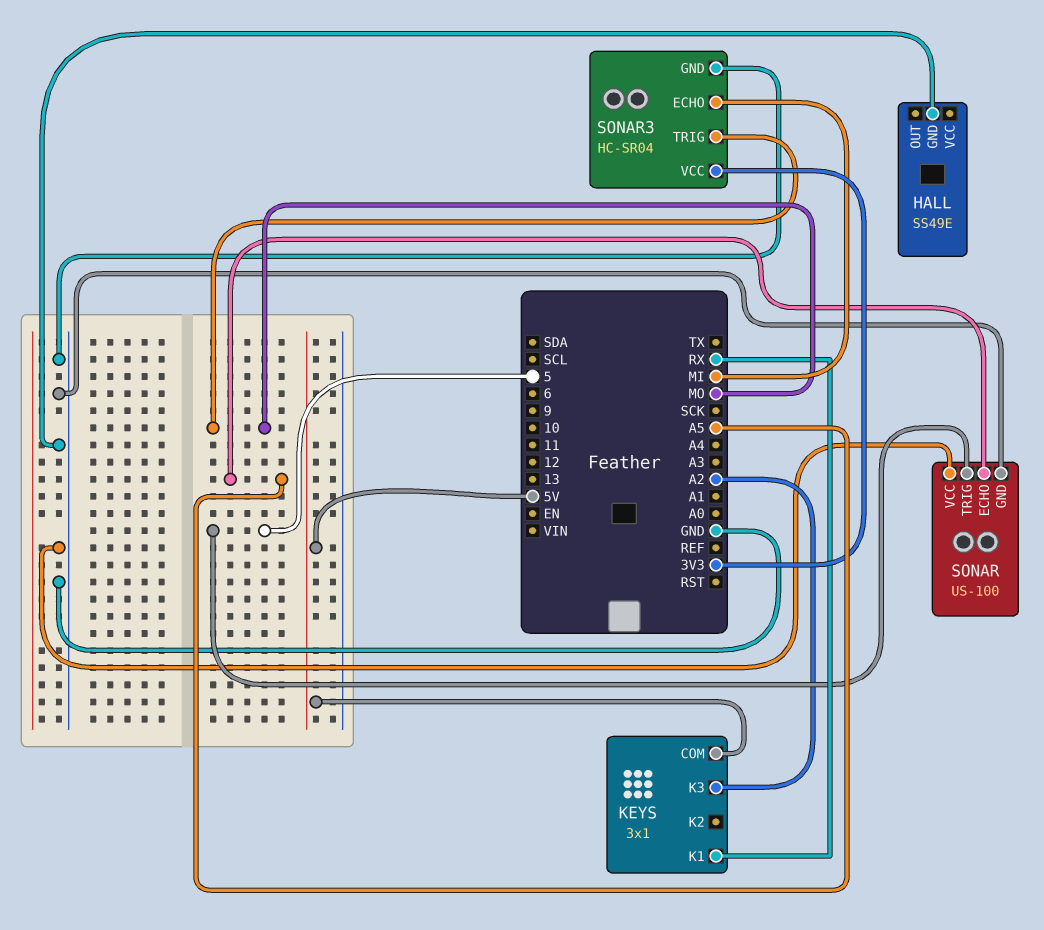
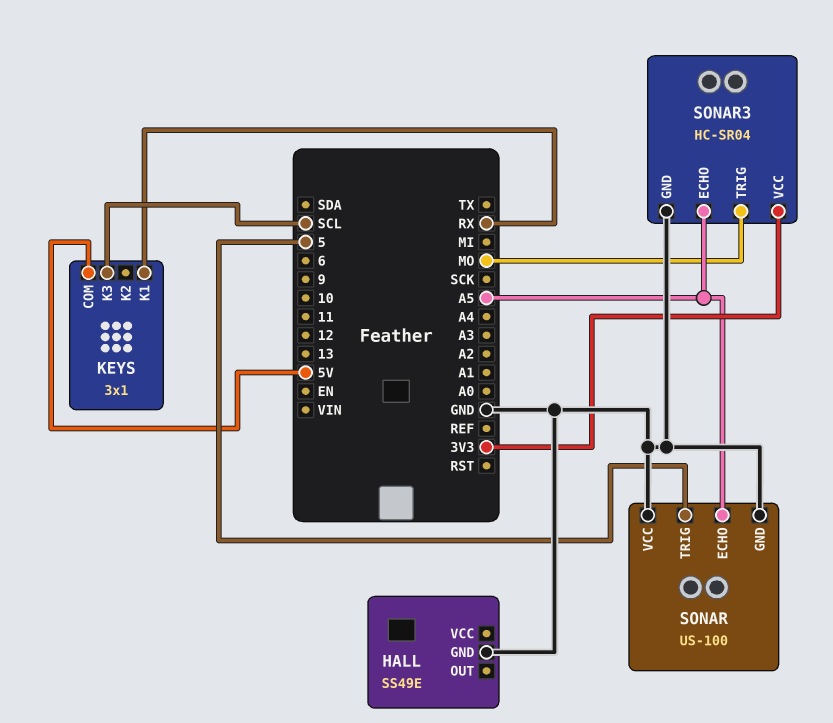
KEYS pin K3: A2 -> SCL
SONAR3 pin ECHO: MI -> A5

